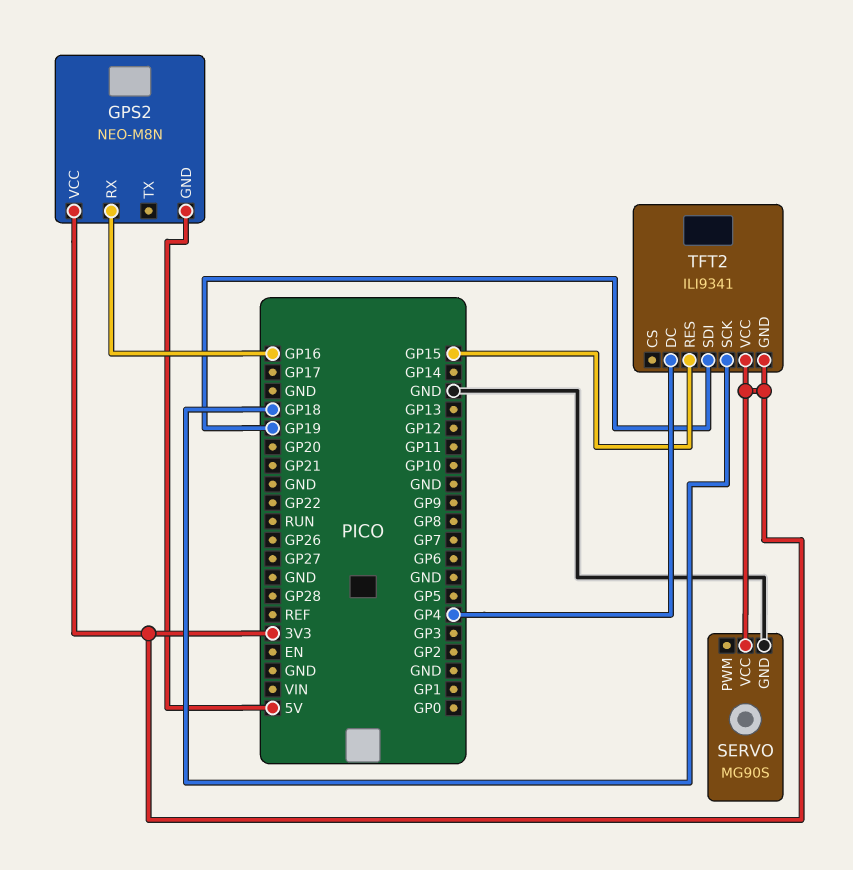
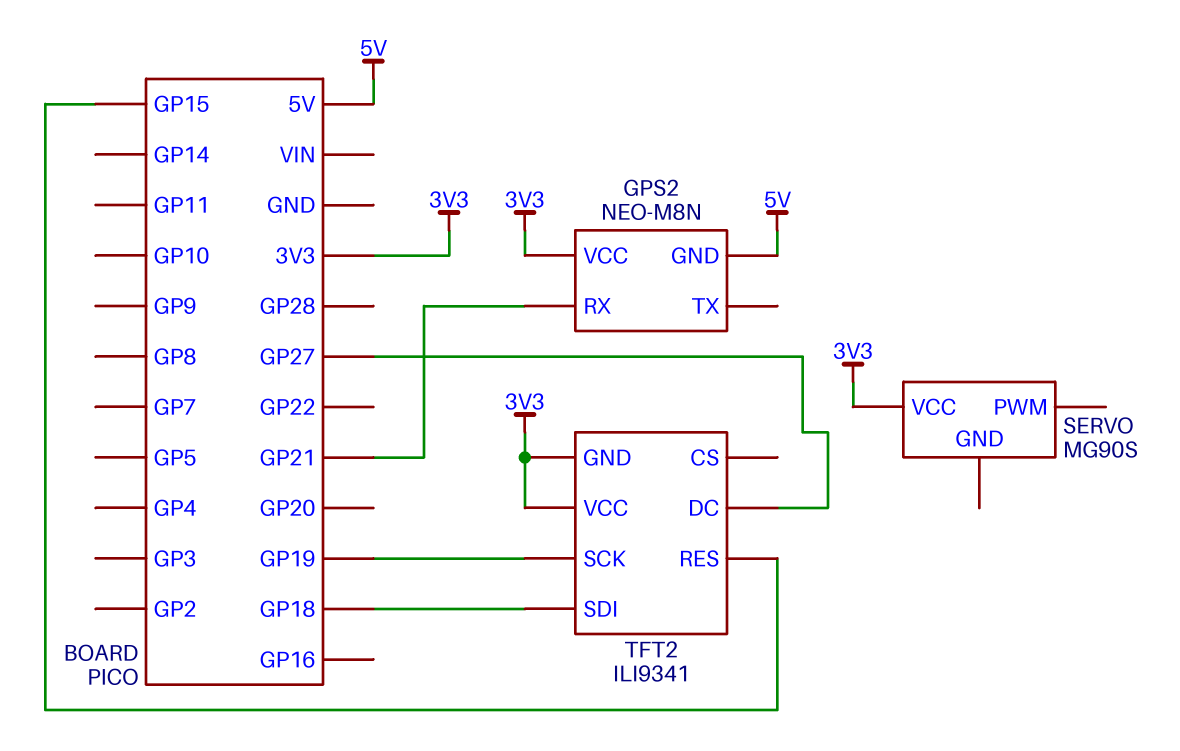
GPS2 pin RX: GP16 -> GP21
SERVO pin GND: GND -> none
TFT2 pin DC: GP4 -> GP27
TFT2 pin SCK: GP18 -> GP19
TFT2 pin SDI: GP19 -> GP18

